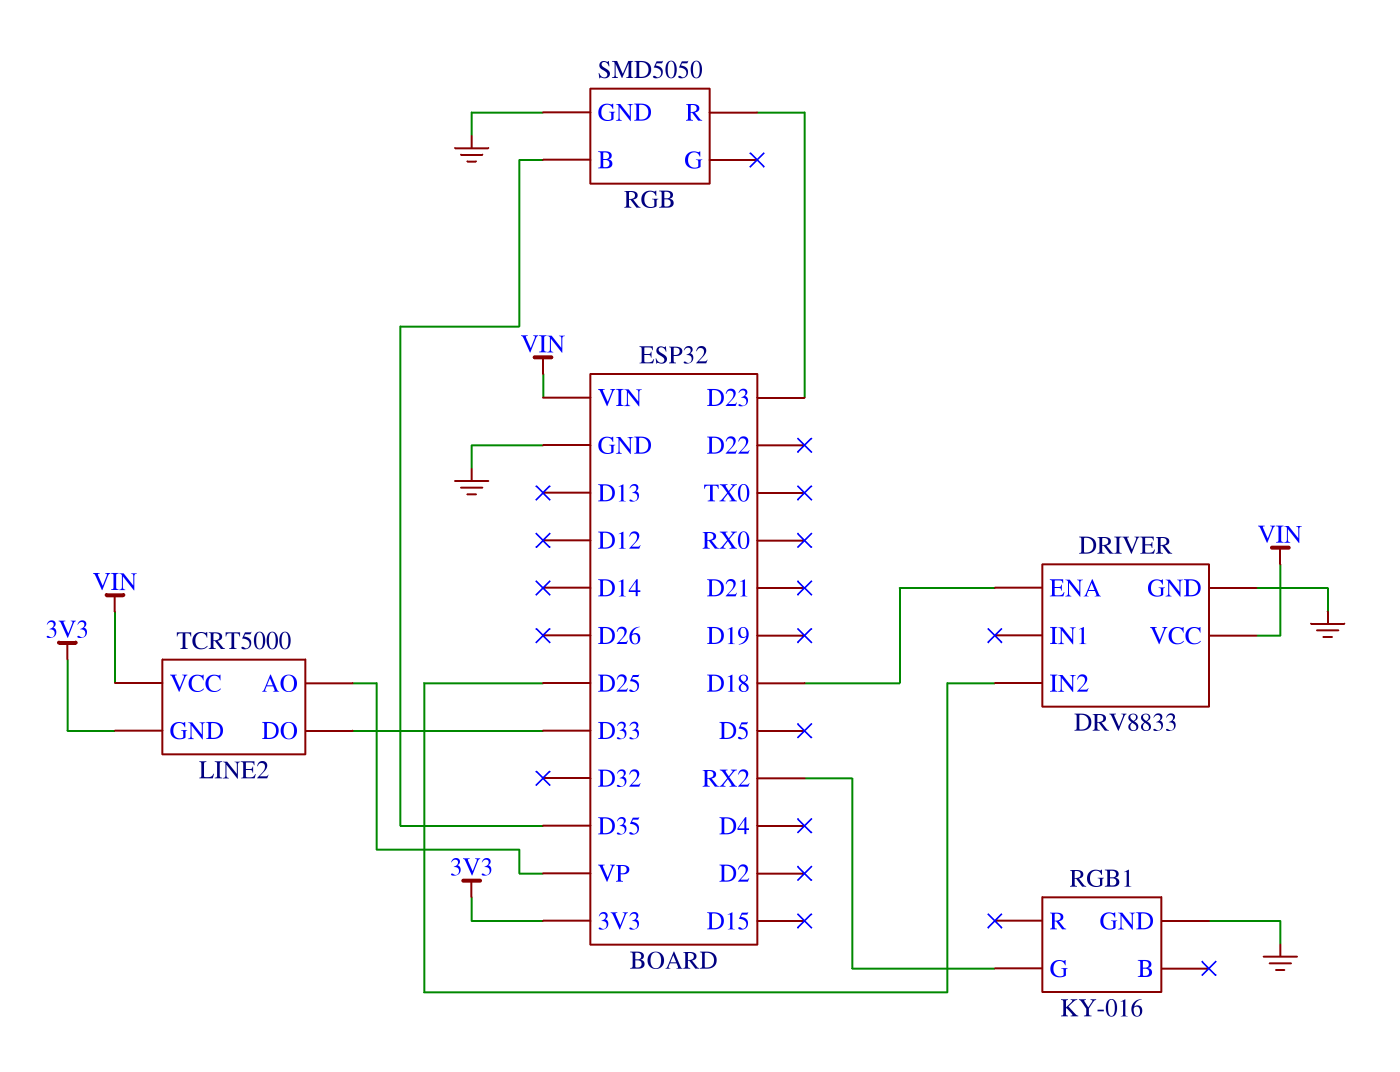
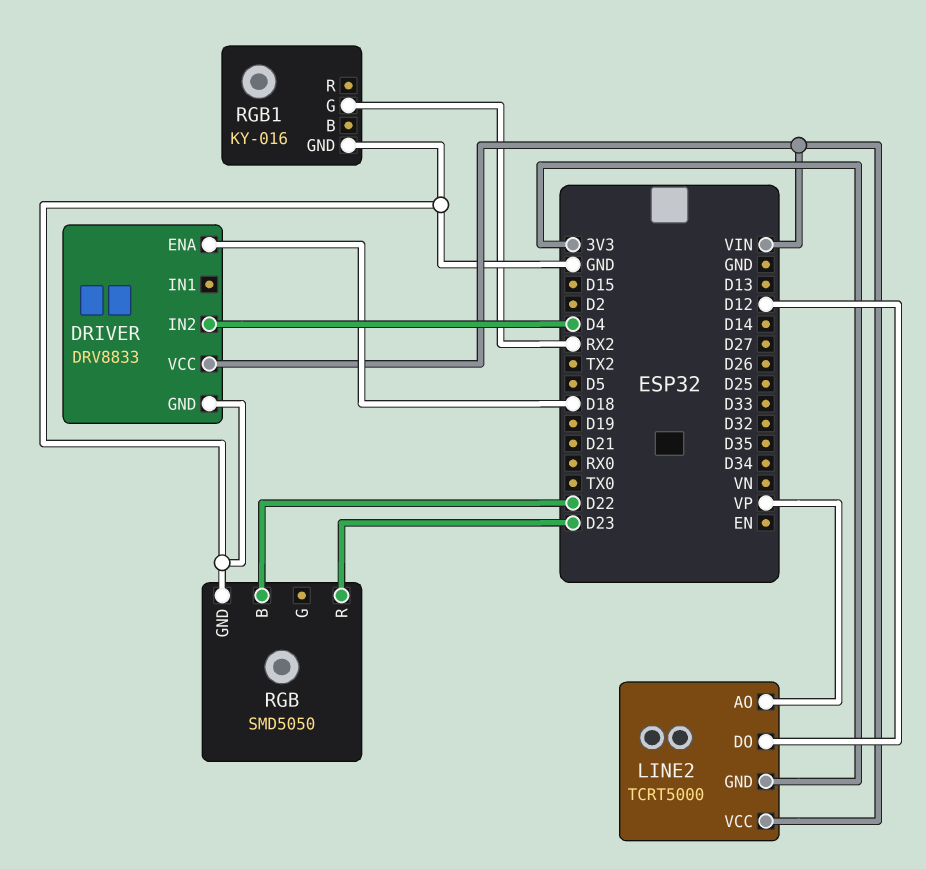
DRIVER pin IN2: D25 -> D4
LINE2 pin DO: D33 -> D12
RGB pin B: D35 -> D22

